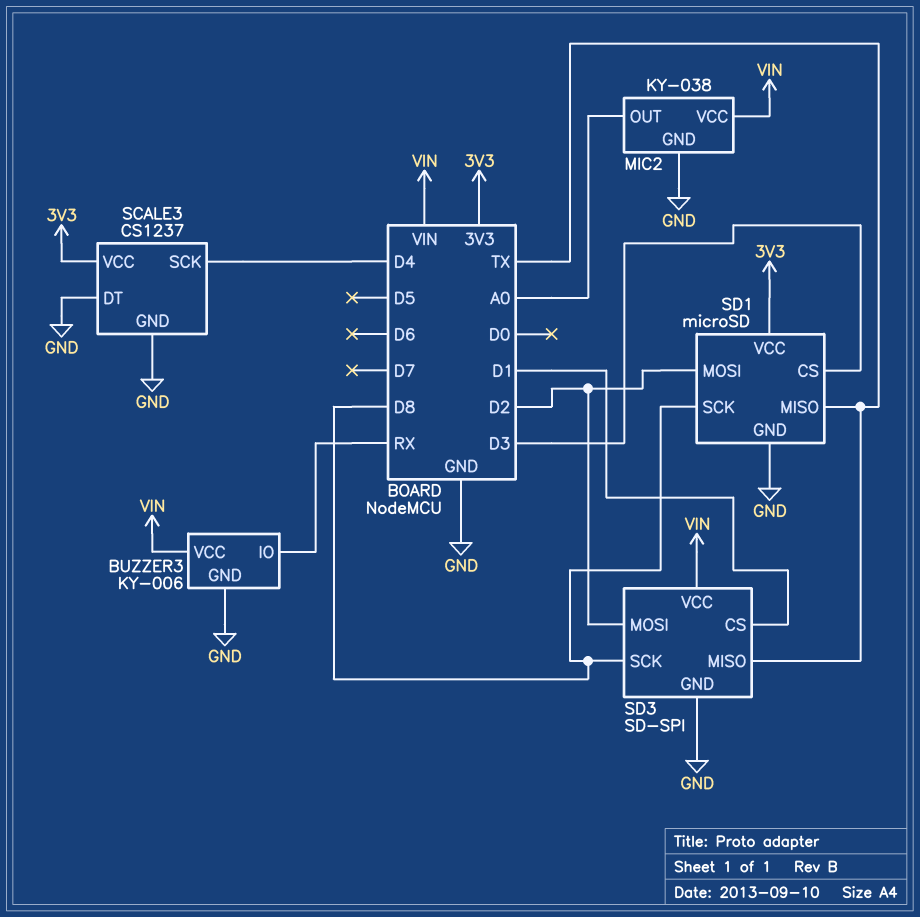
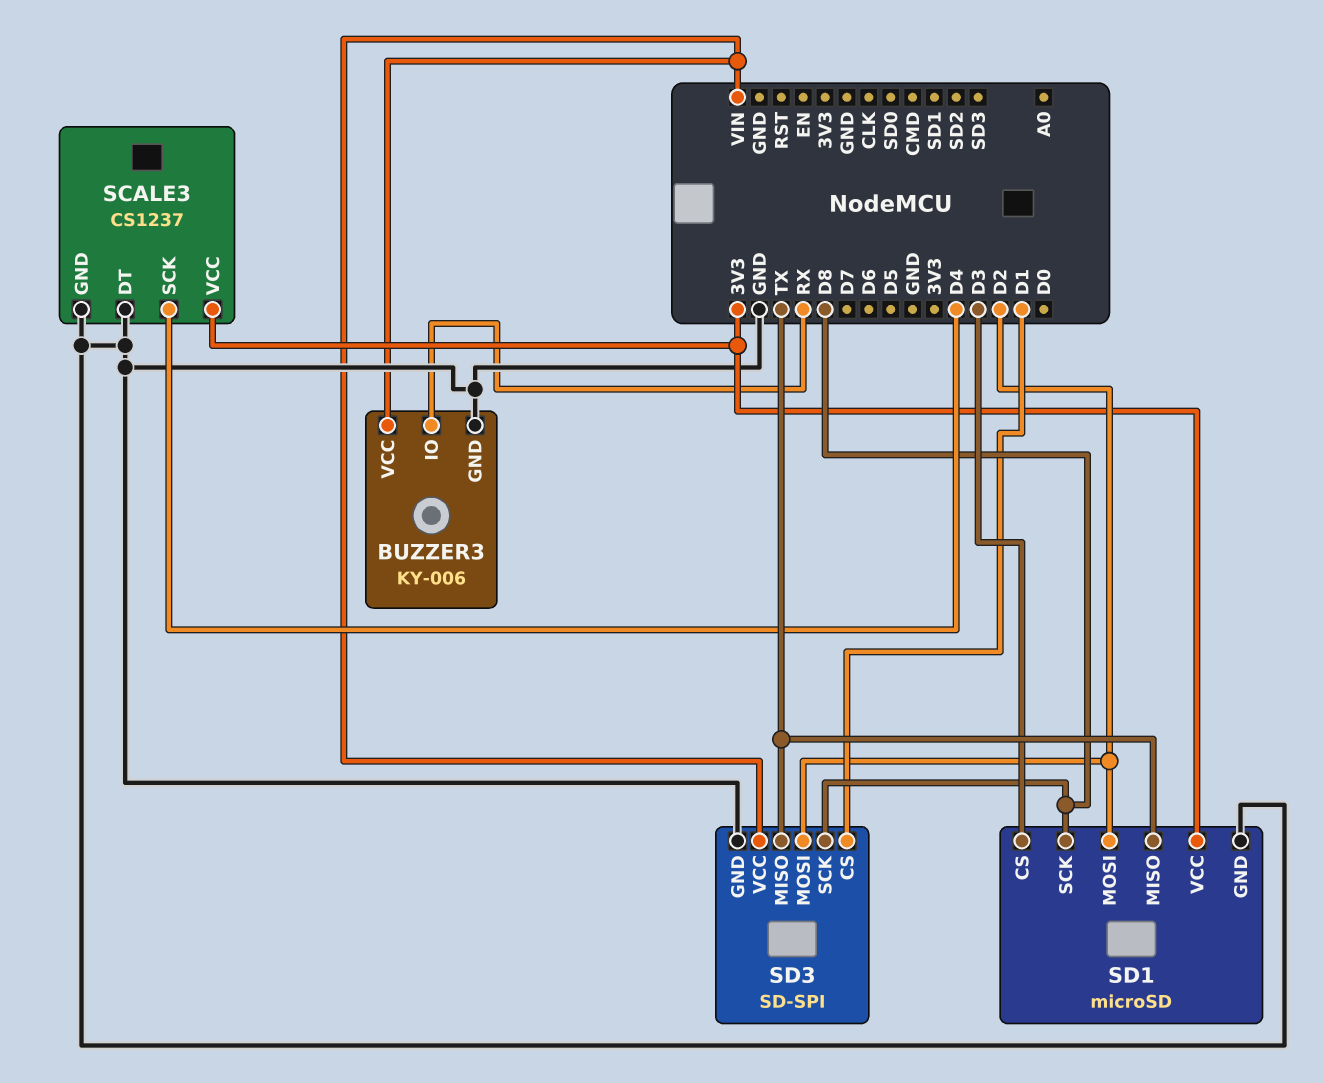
MIC2: KY-038 -> none
MIC2 pin GND: GND -> none
MIC2 pin OUT: A0 -> none
MIC2 pin VCC: VIN -> none

